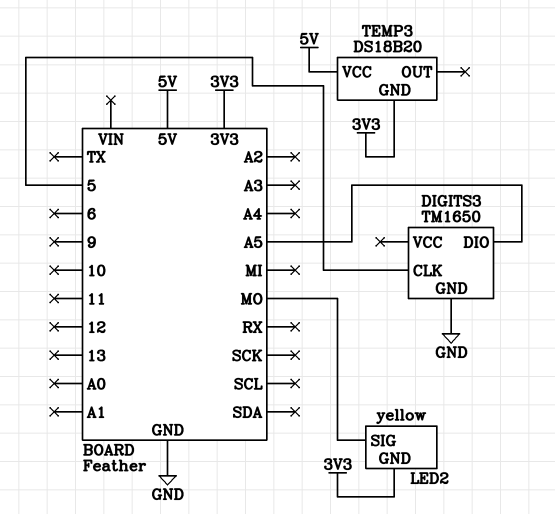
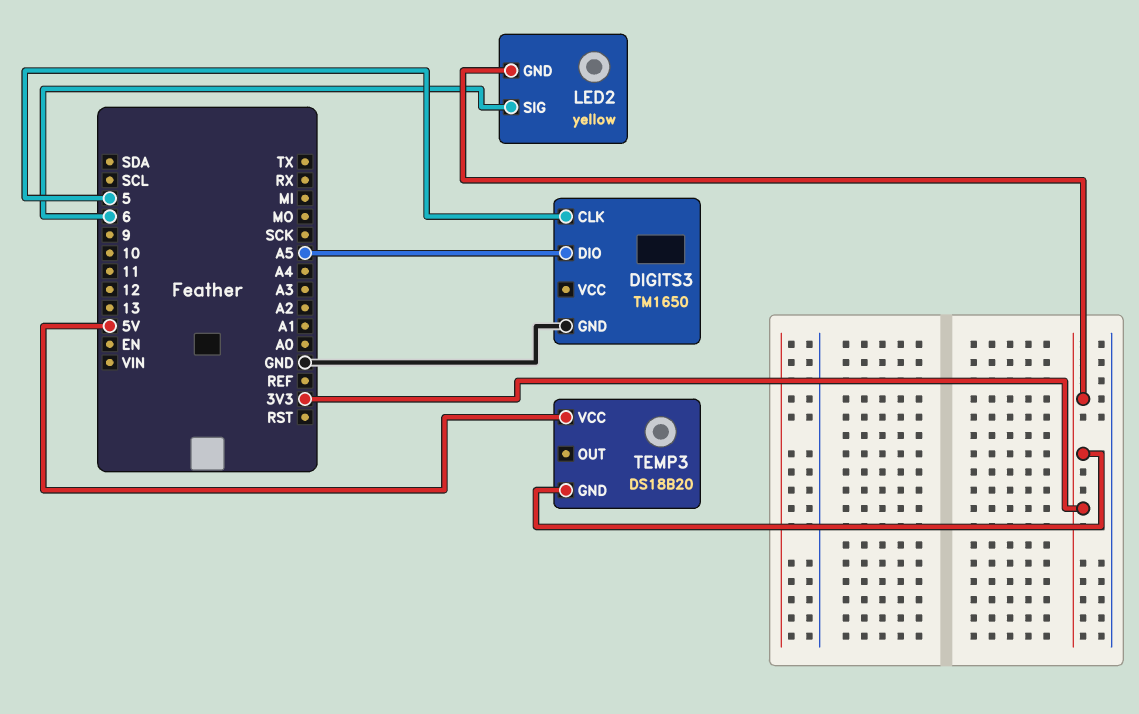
LED2 pin SIG: MO -> 6

